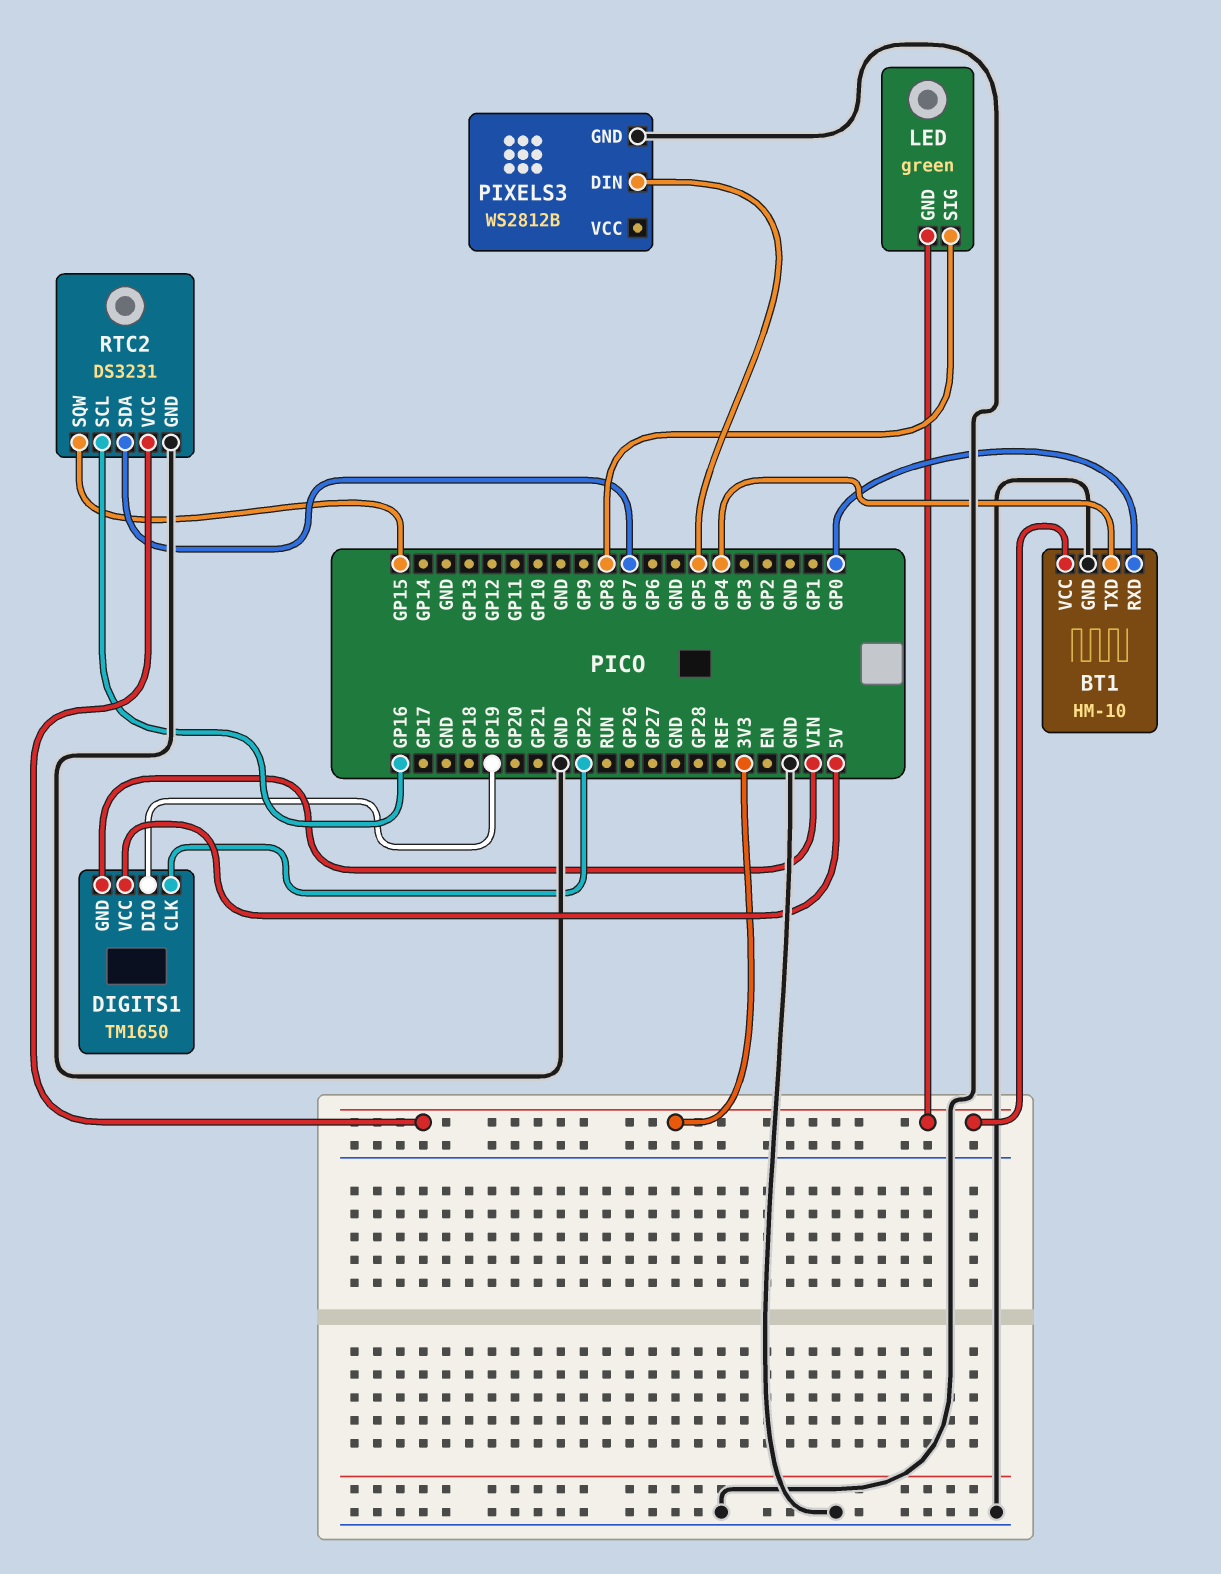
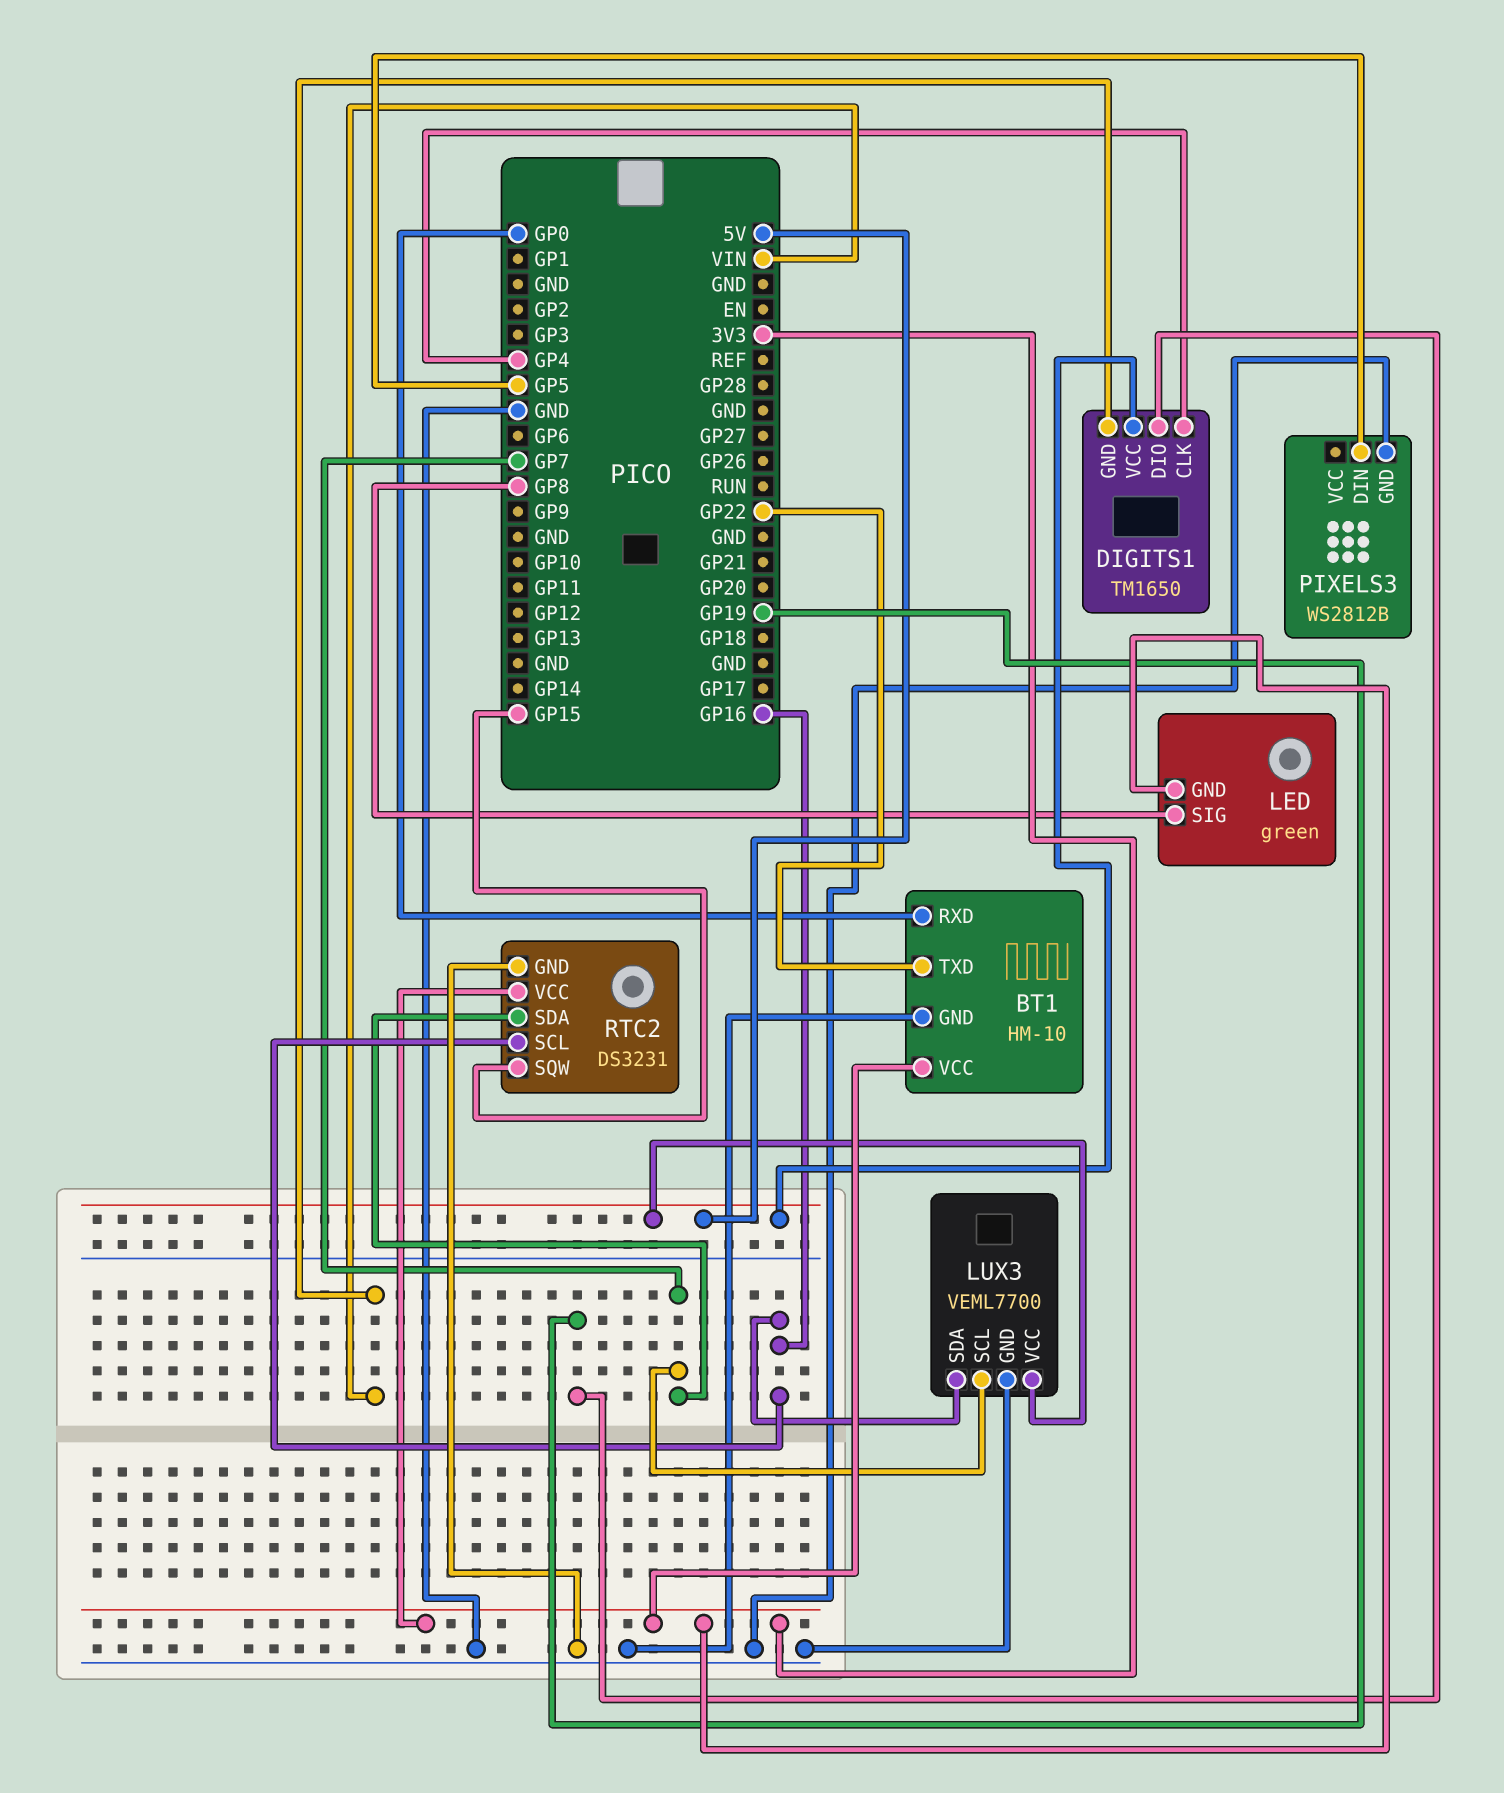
BT1 pin TXD: GP4 -> GP22
DIGITS1 pin CLK: GP22 -> GP4
LUX3: none -> VEML7700
LUX3 pin GND: none -> GND
LUX3 pin SCL: none -> GP7
LUX3 pin SDA: none -> GP16
LUX3 pin VCC: none -> 5V

